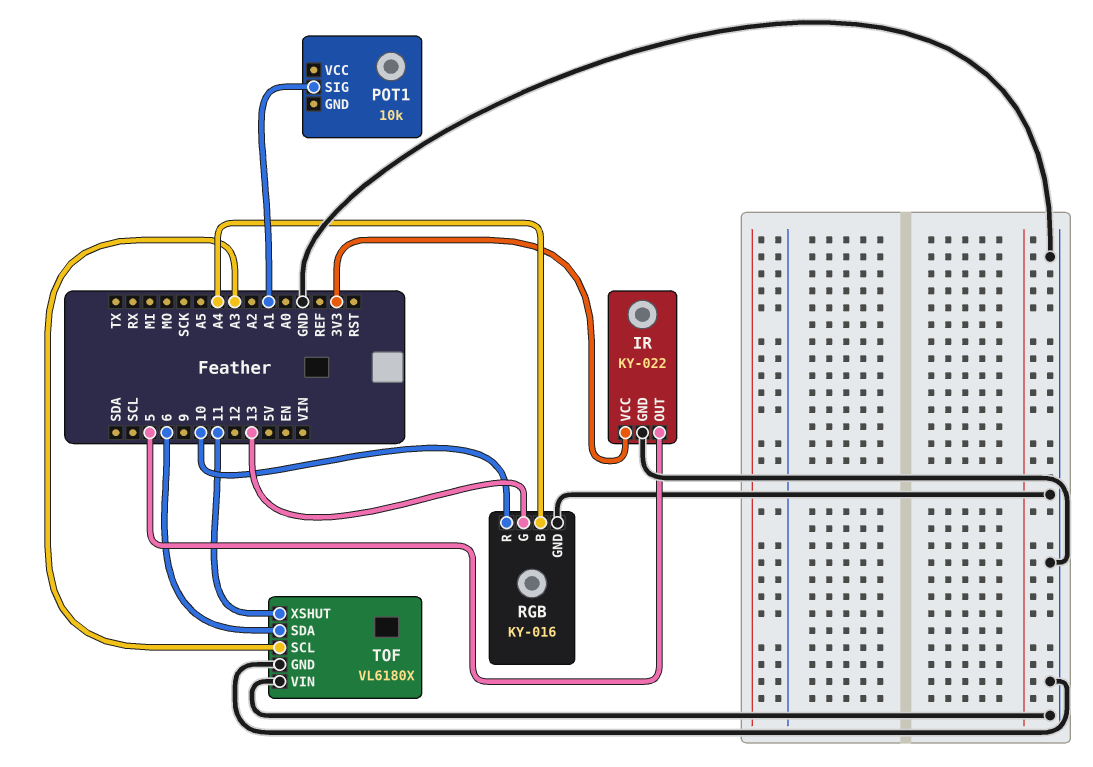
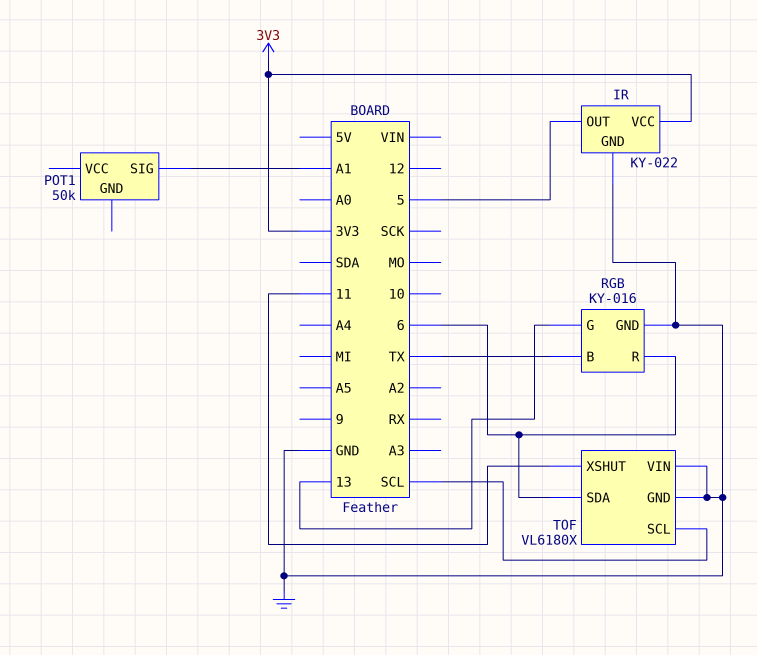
POT1: 10k -> 50k
RGB pin B: A4 -> TX
RGB pin R: 10 -> 6
TOF pin SCL: A3 -> SCL

